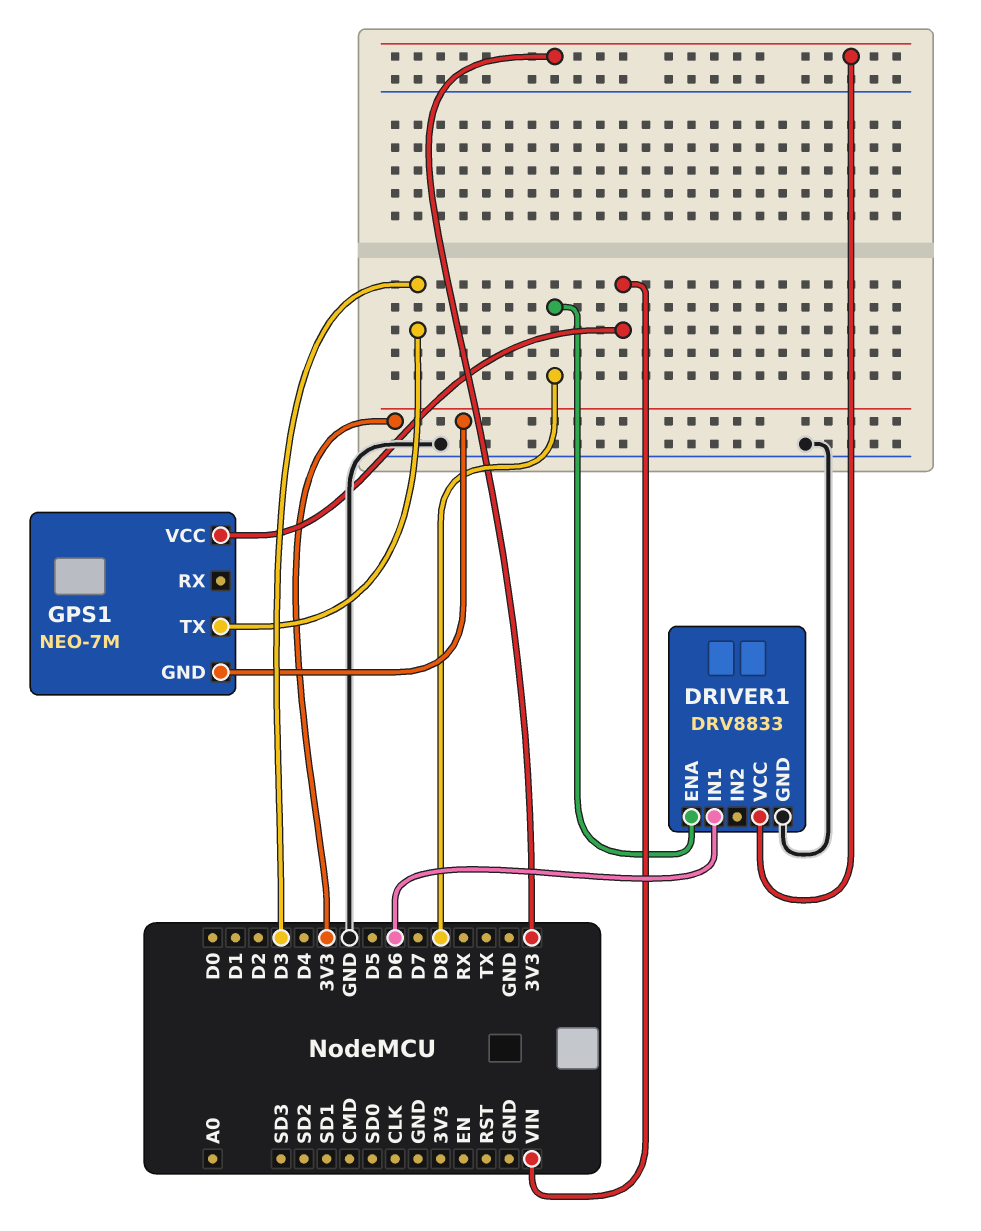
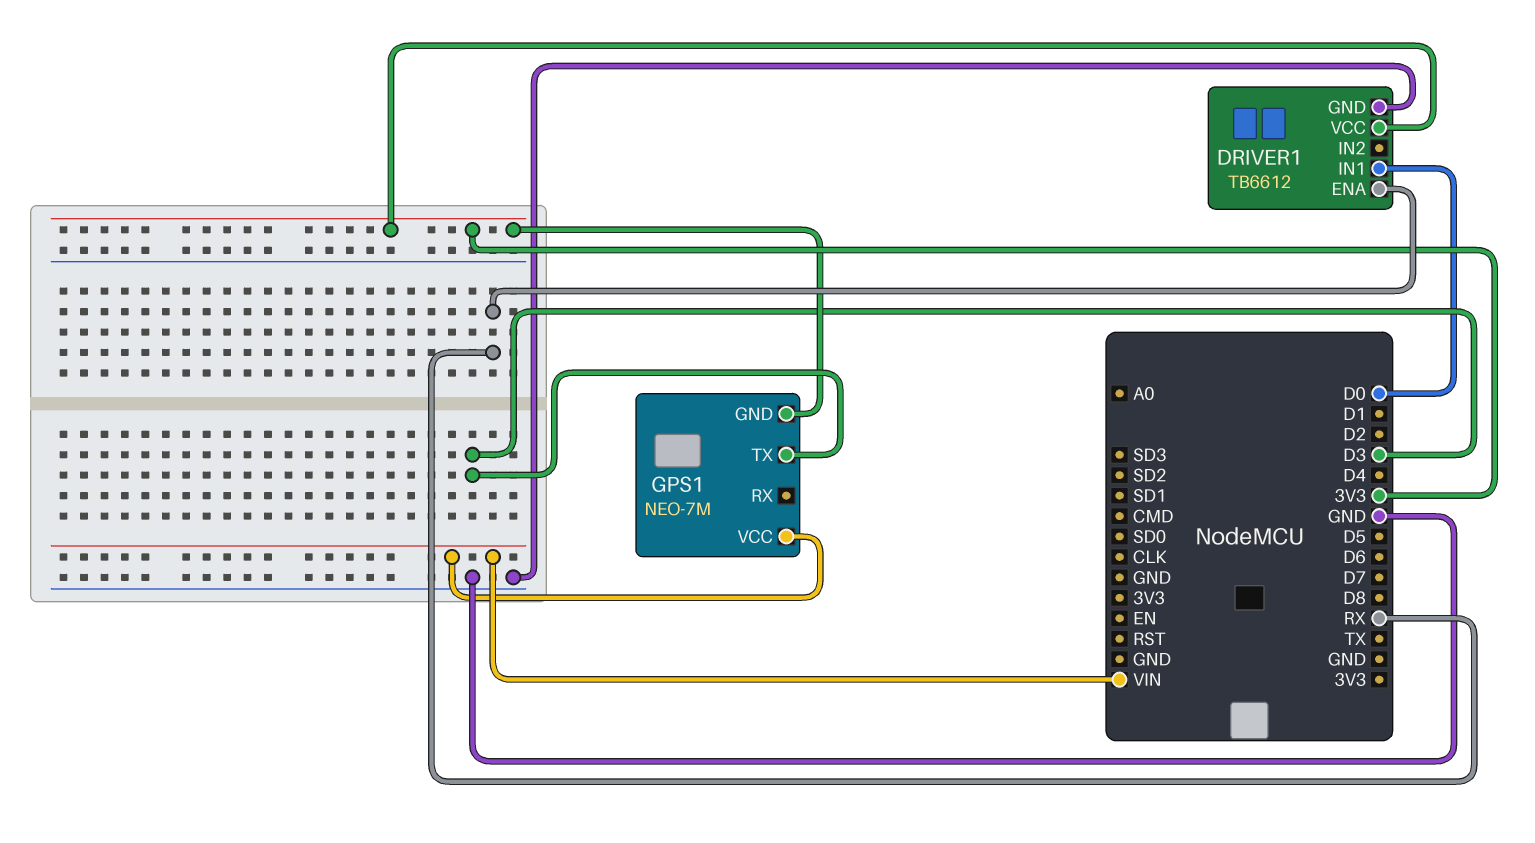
DRIVER1: DRV8833 -> TB6612
DRIVER1 pin ENA: D8 -> RX
DRIVER1 pin IN1: D6 -> D0

